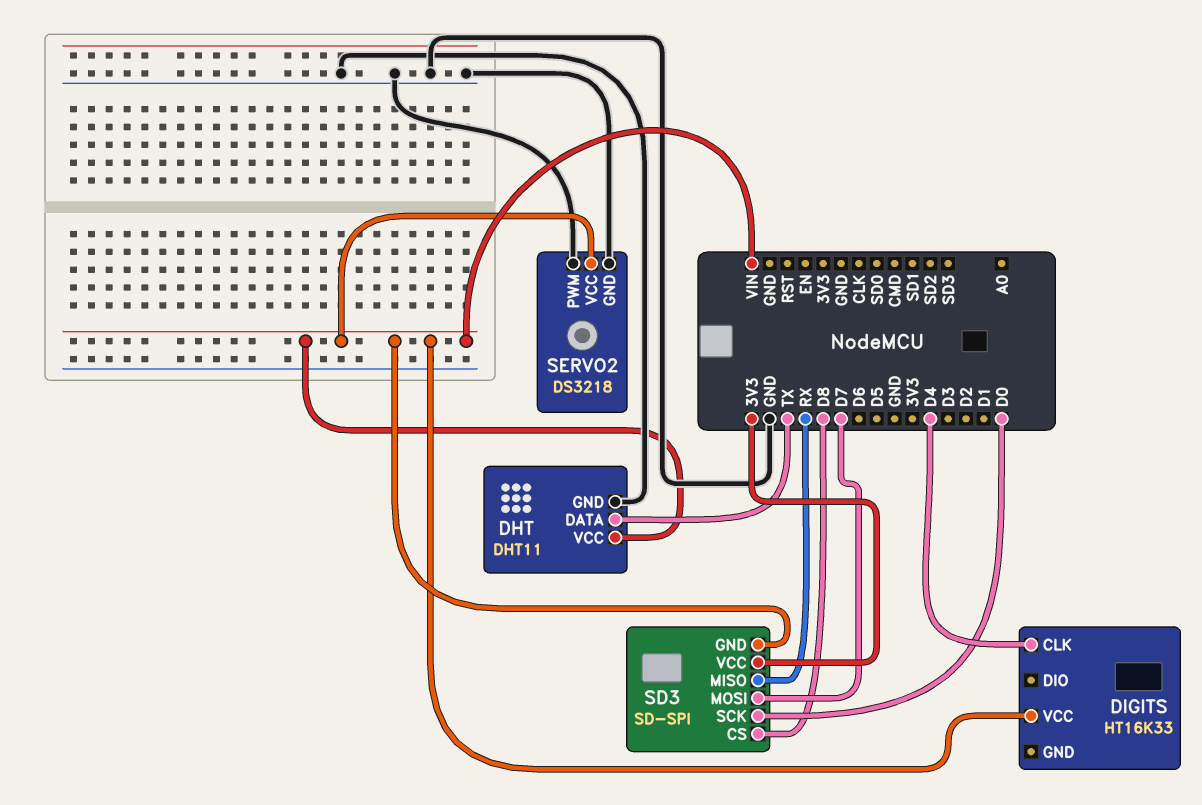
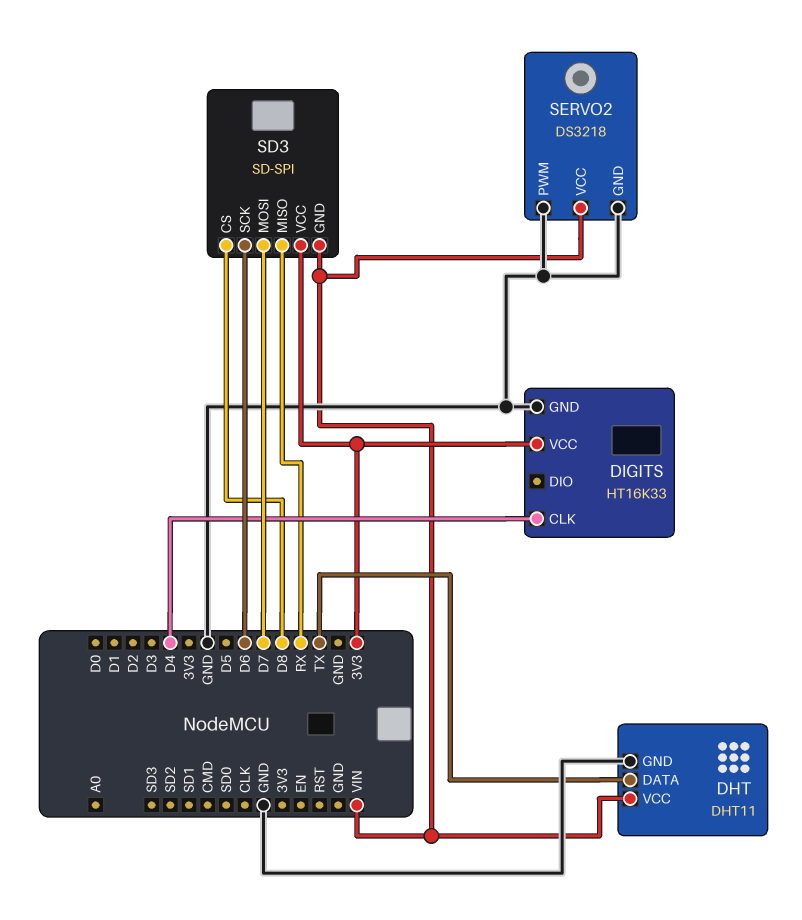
DIGITS pin GND: none -> GND
DIGITS pin VCC: VIN -> 3V3
SD3 pin SCK: D0 -> D6

